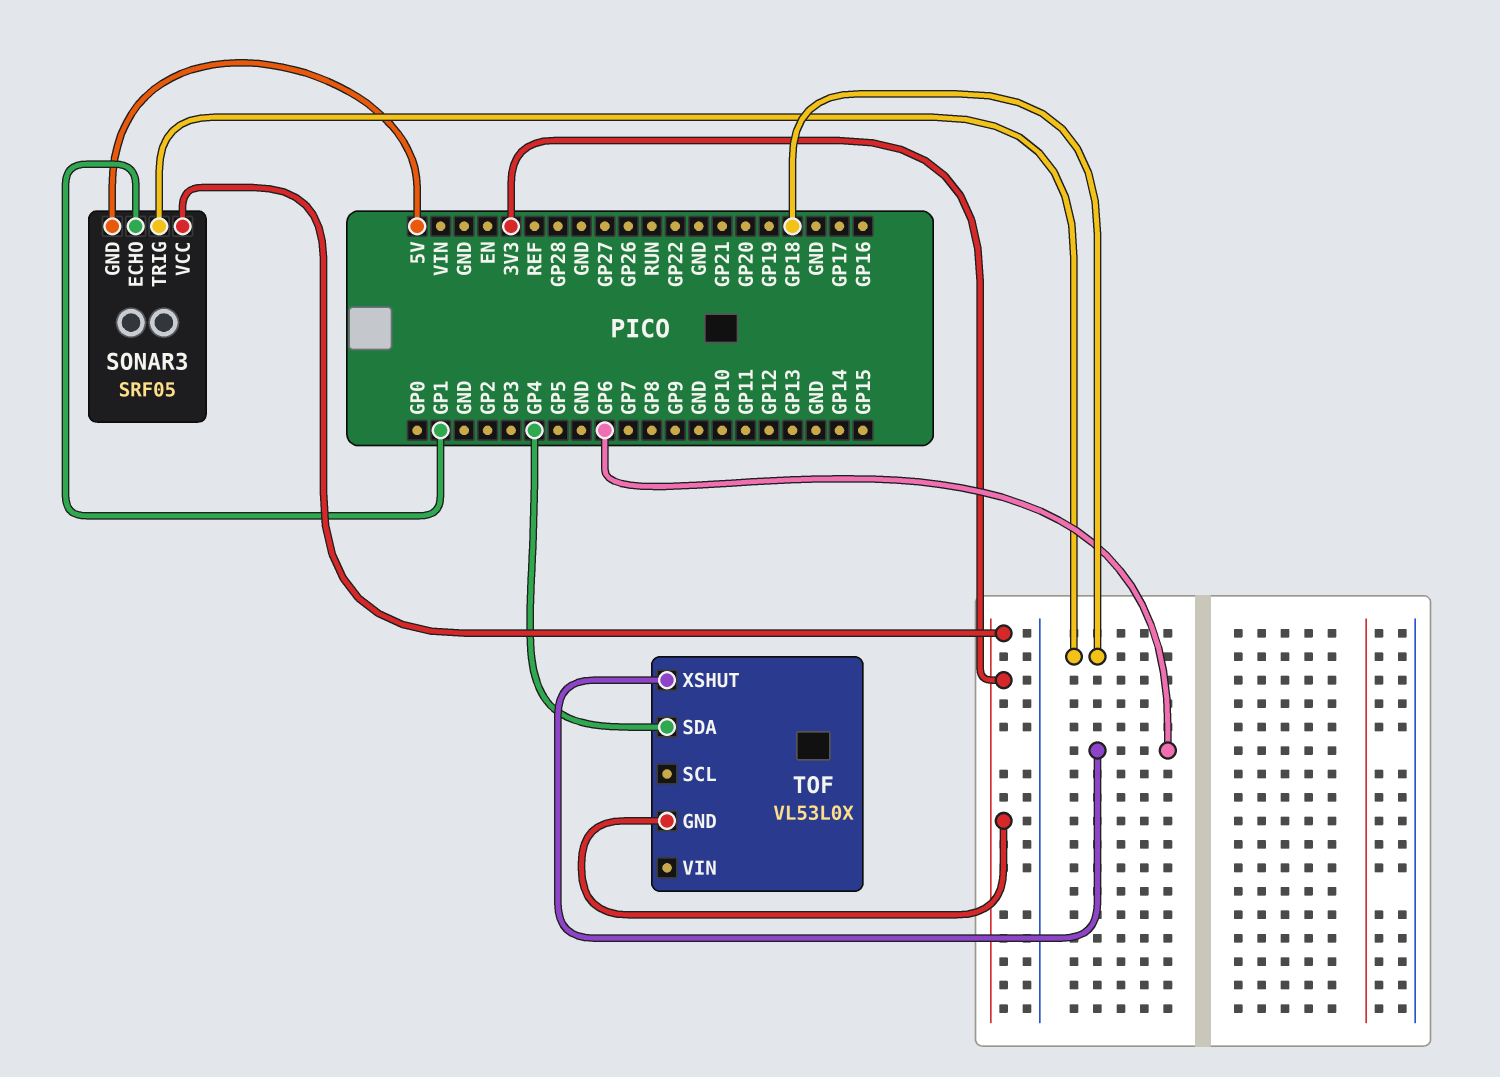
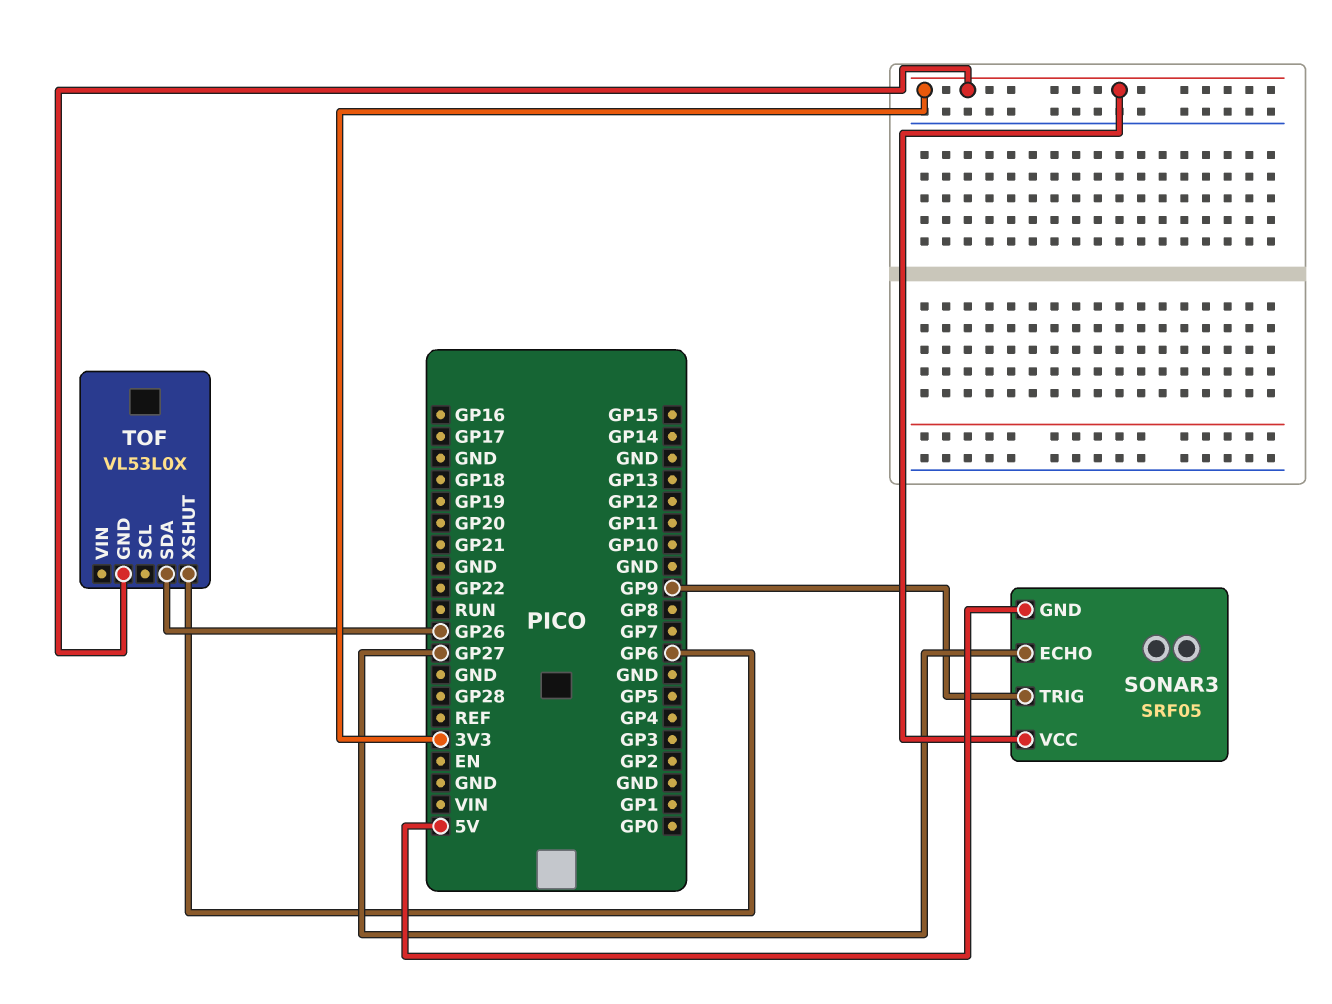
SONAR3 pin ECHO: GP1 -> GP27
SONAR3 pin TRIG: GP18 -> GP9
TOF pin SDA: GP4 -> GP26

